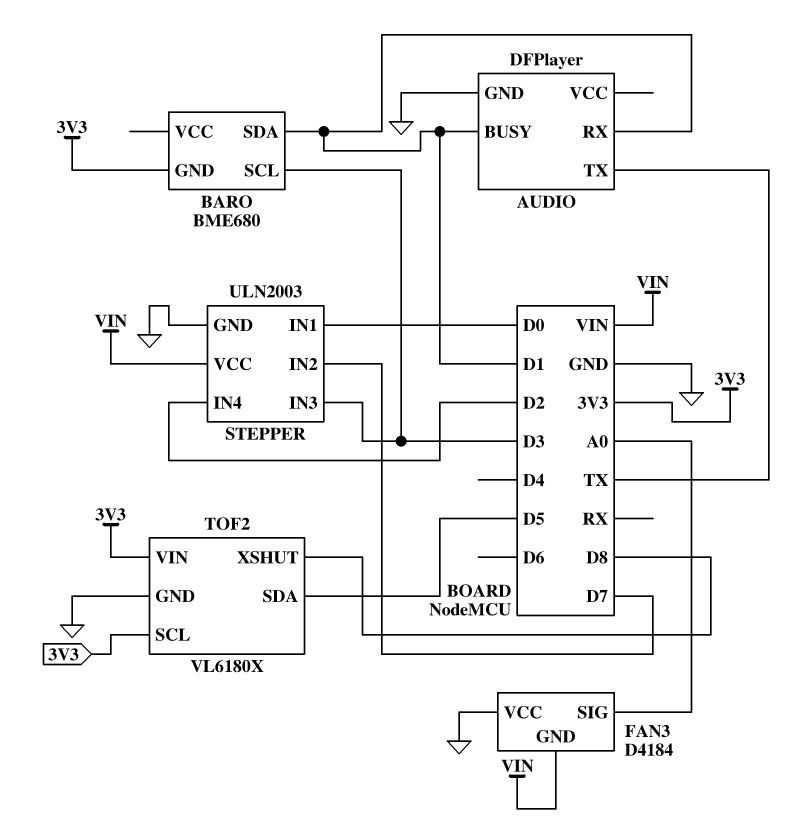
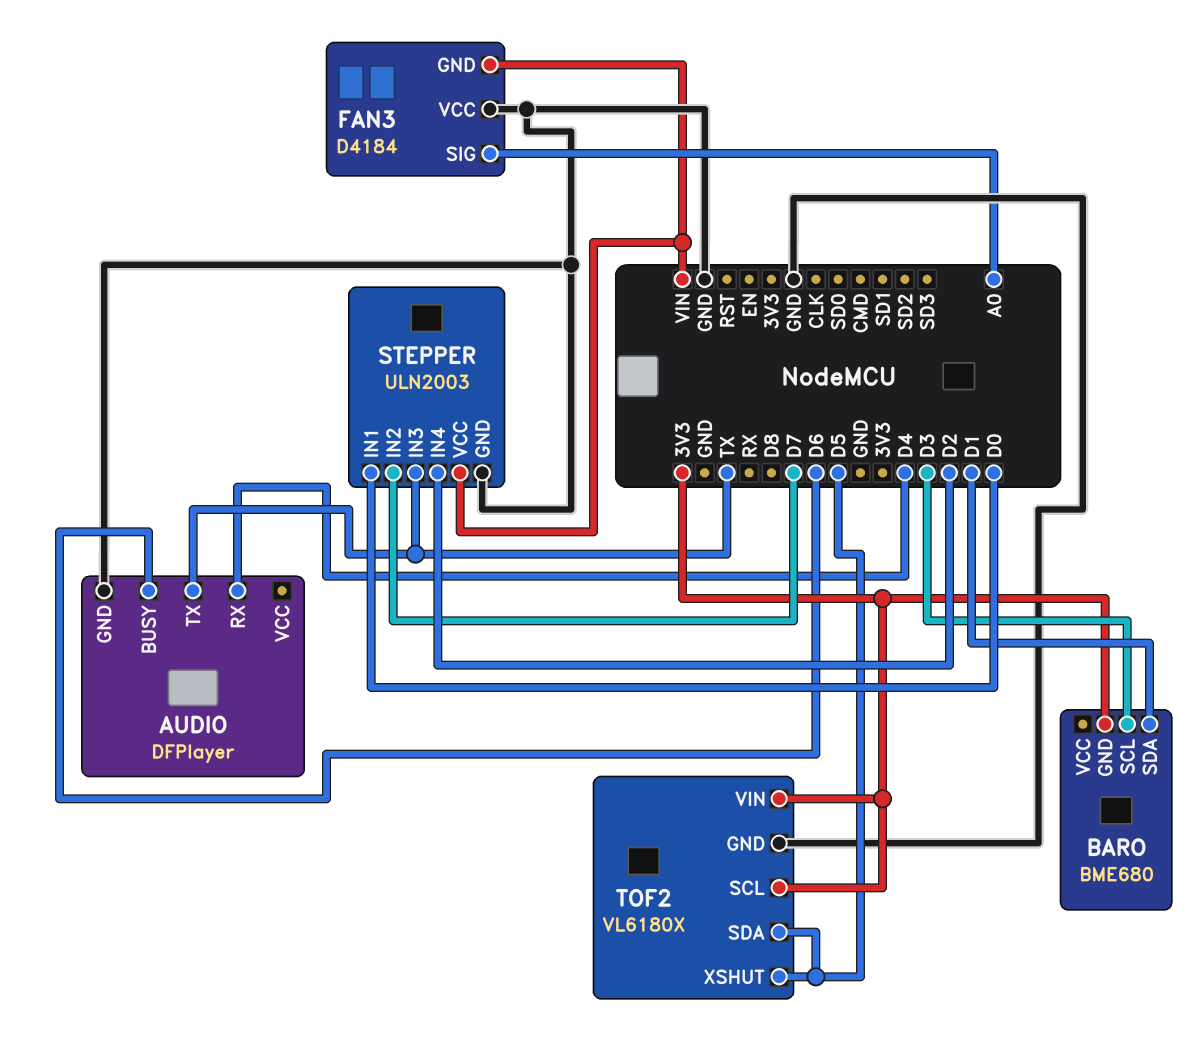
AUDIO pin BUSY: D1 -> D6
AUDIO pin RX: D1 -> D4
STEPPER pin IN3: D3 -> TX
TOF2 pin XSHUT: D8 -> D5

